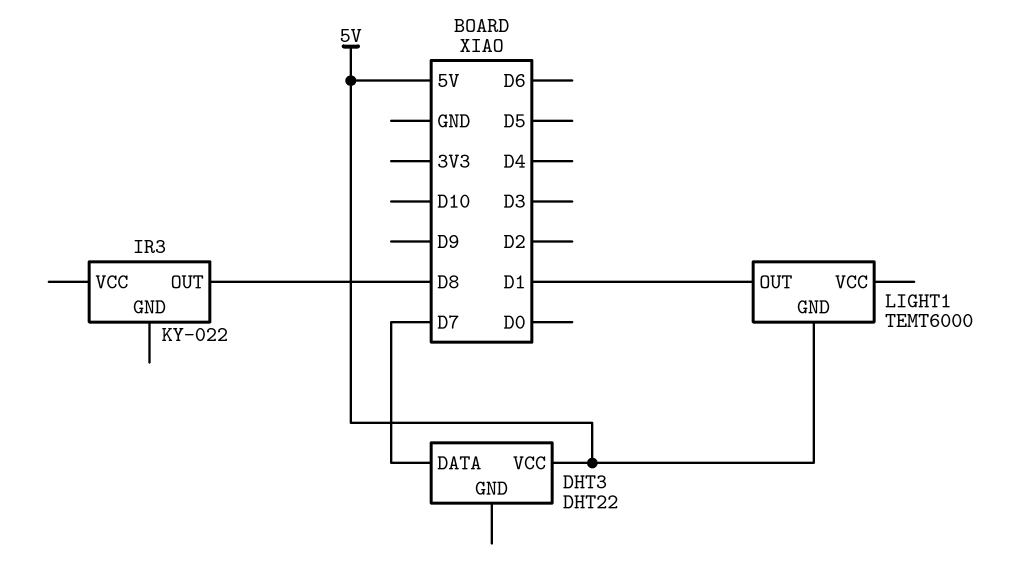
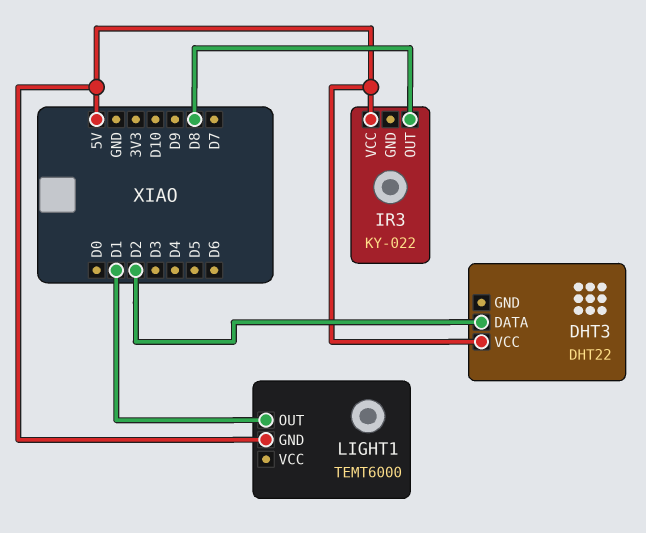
DHT3 pin DATA: D7 -> D2
IR3 pin VCC: none -> 5V

